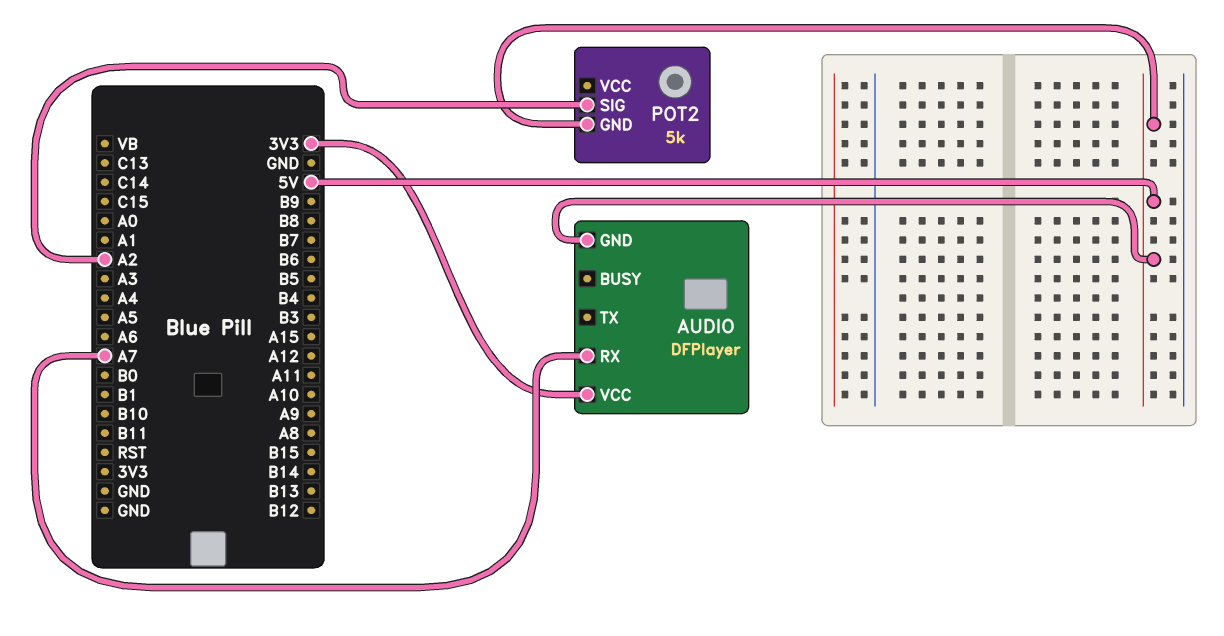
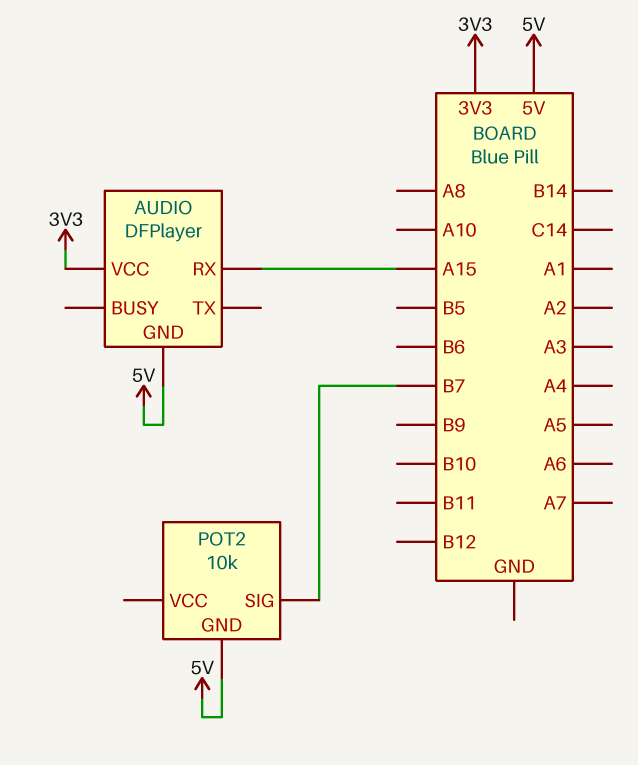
AUDIO pin RX: A7 -> A15
POT2: 5k -> 10k
POT2 pin SIG: A2 -> B7

